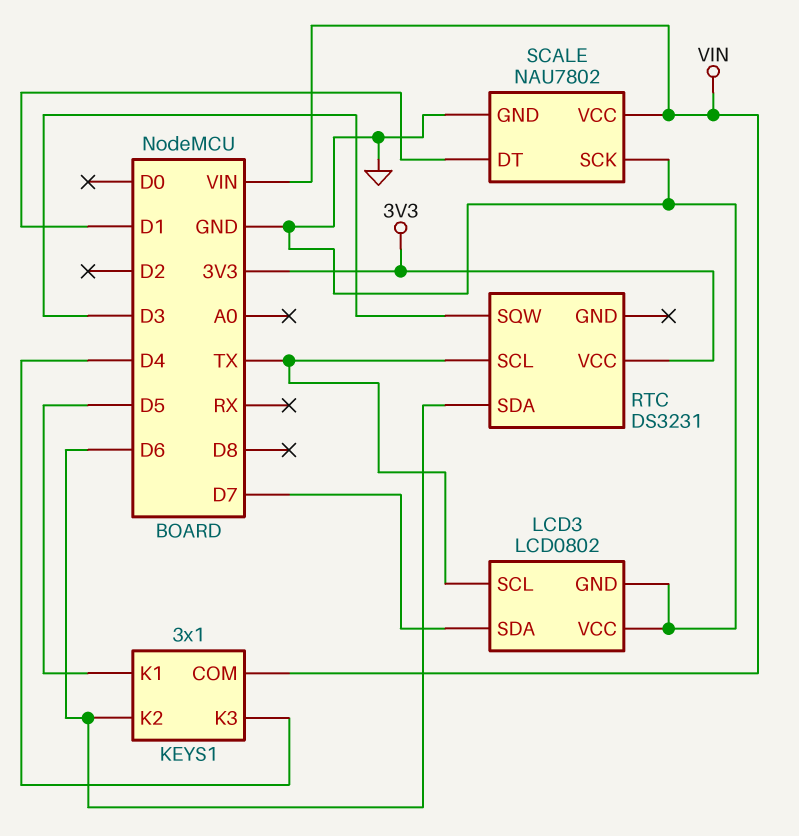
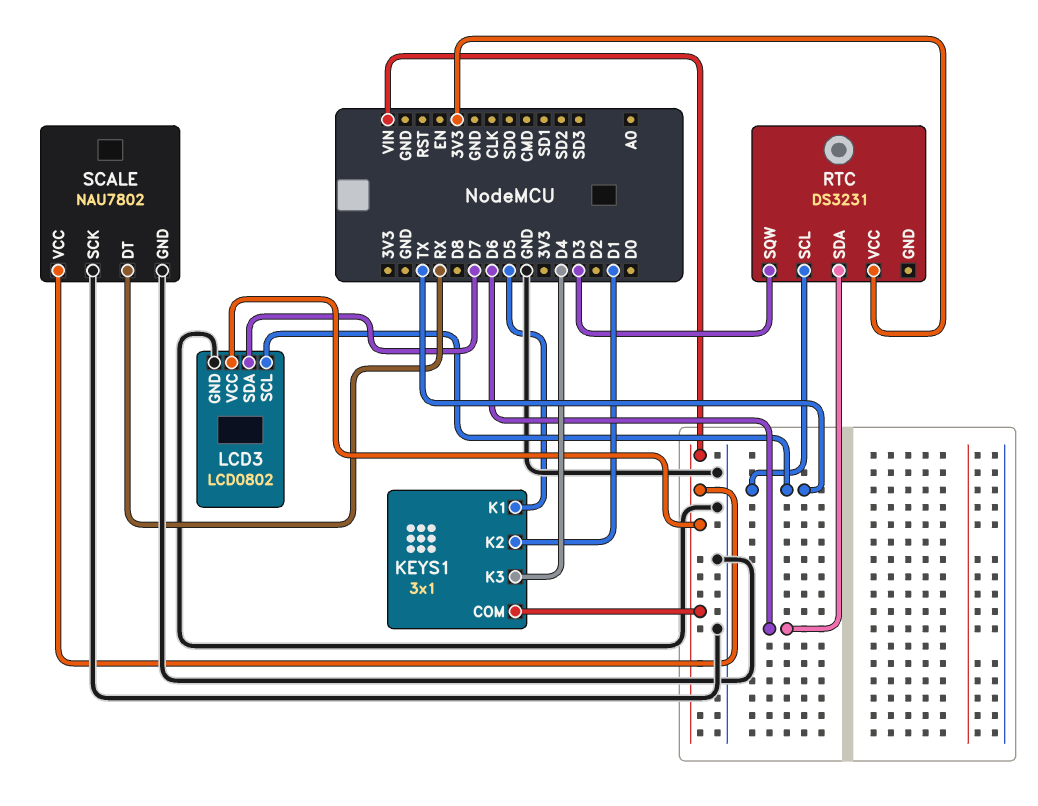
KEYS1 pin K2: D6 -> D1
LCD3 pin VCC: GND -> VIN
SCALE pin DT: D1 -> RX

